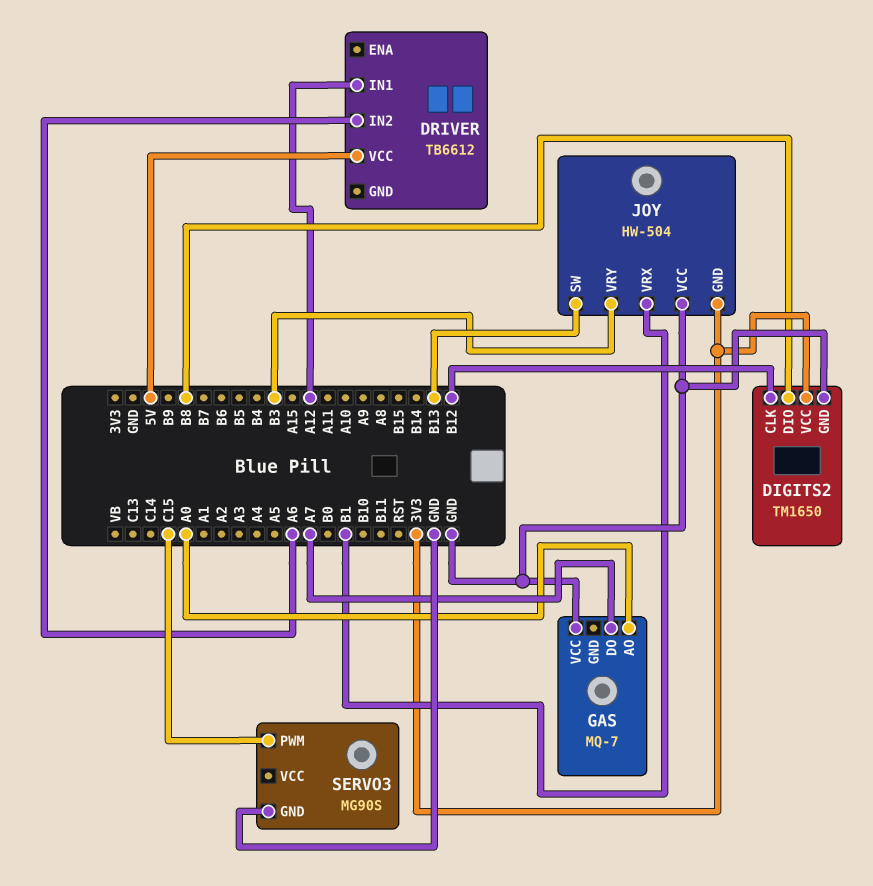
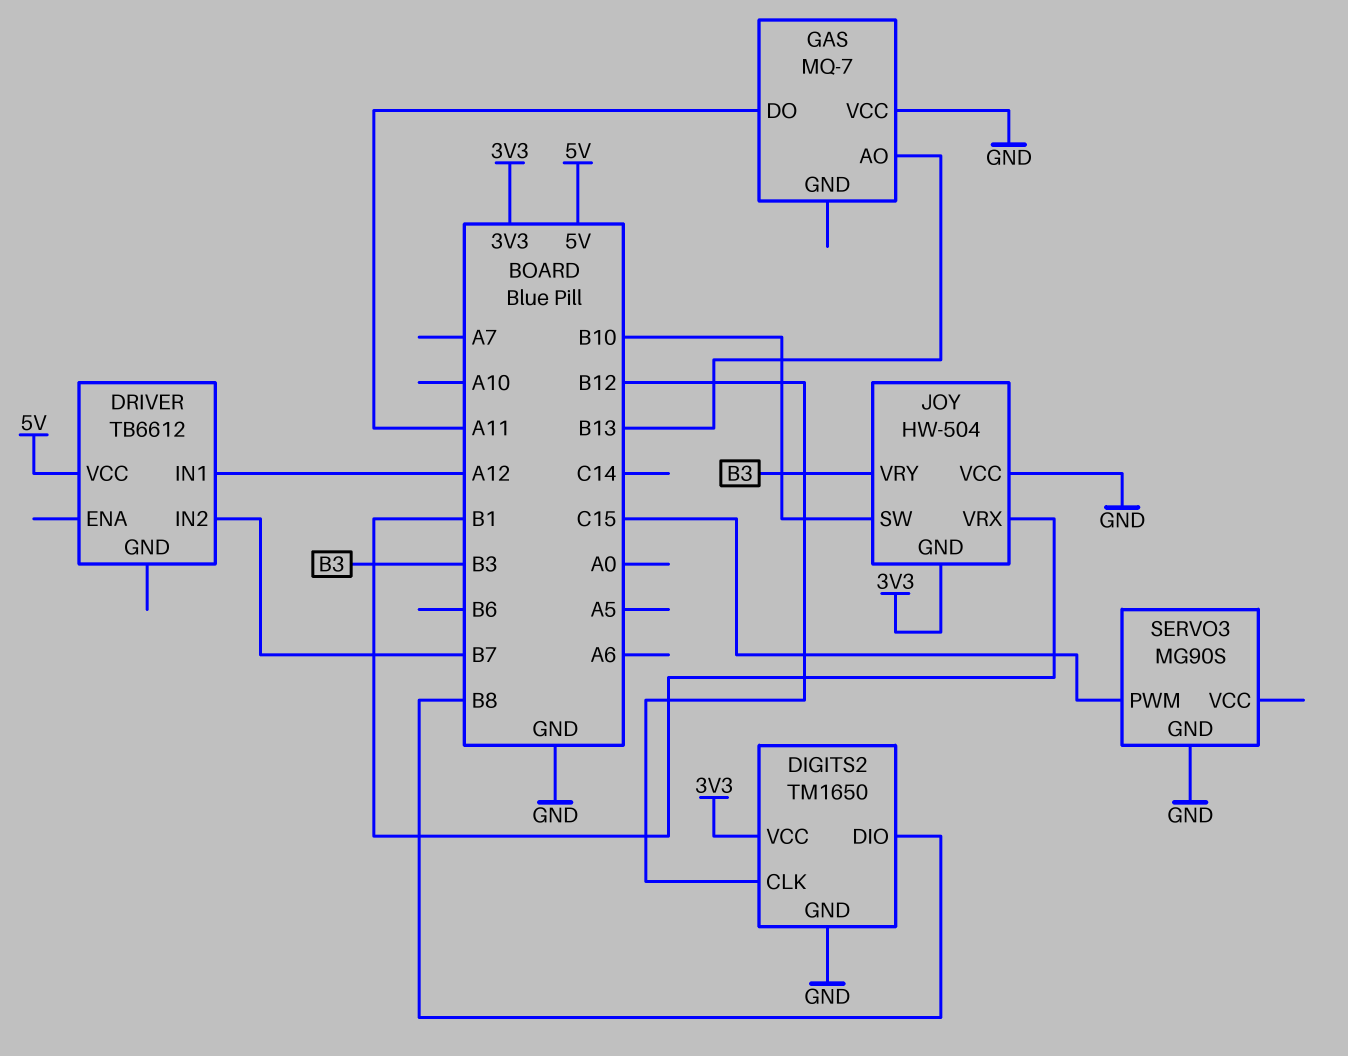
DRIVER pin IN2: A6 -> B7
GAS pin AO: A0 -> B13
GAS pin DO: A7 -> A11
JOY pin SW: B13 -> B10

